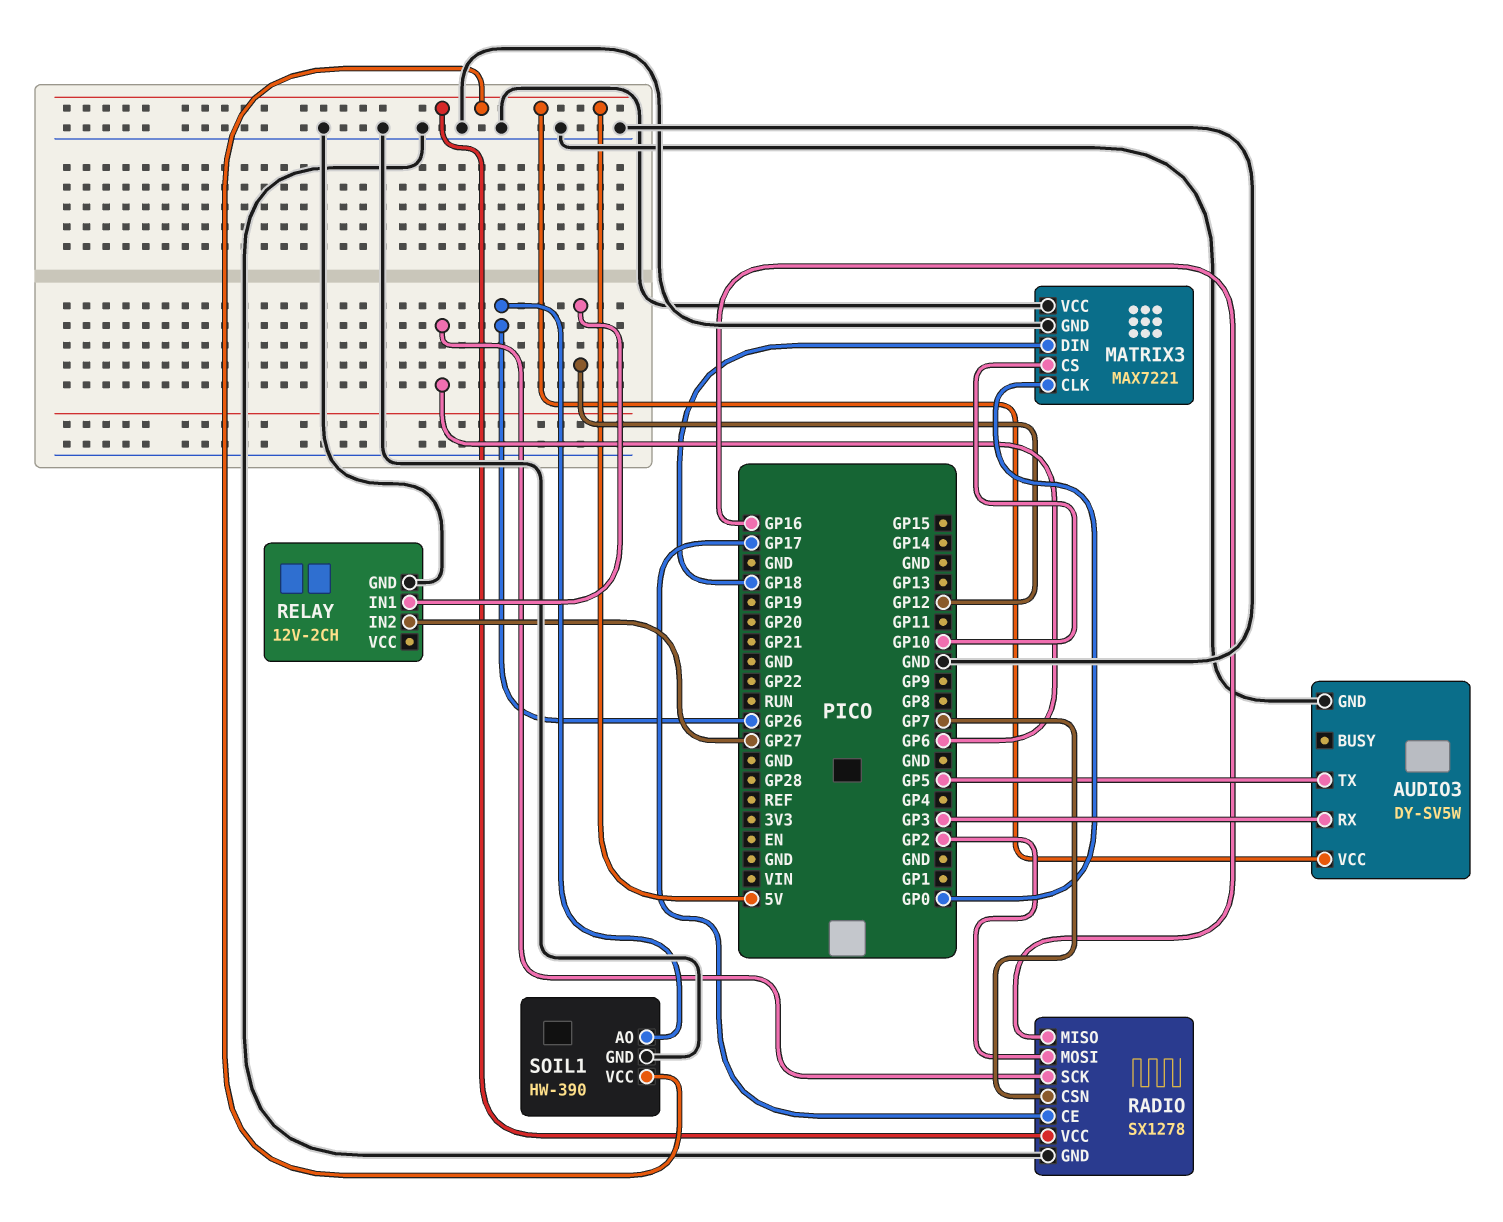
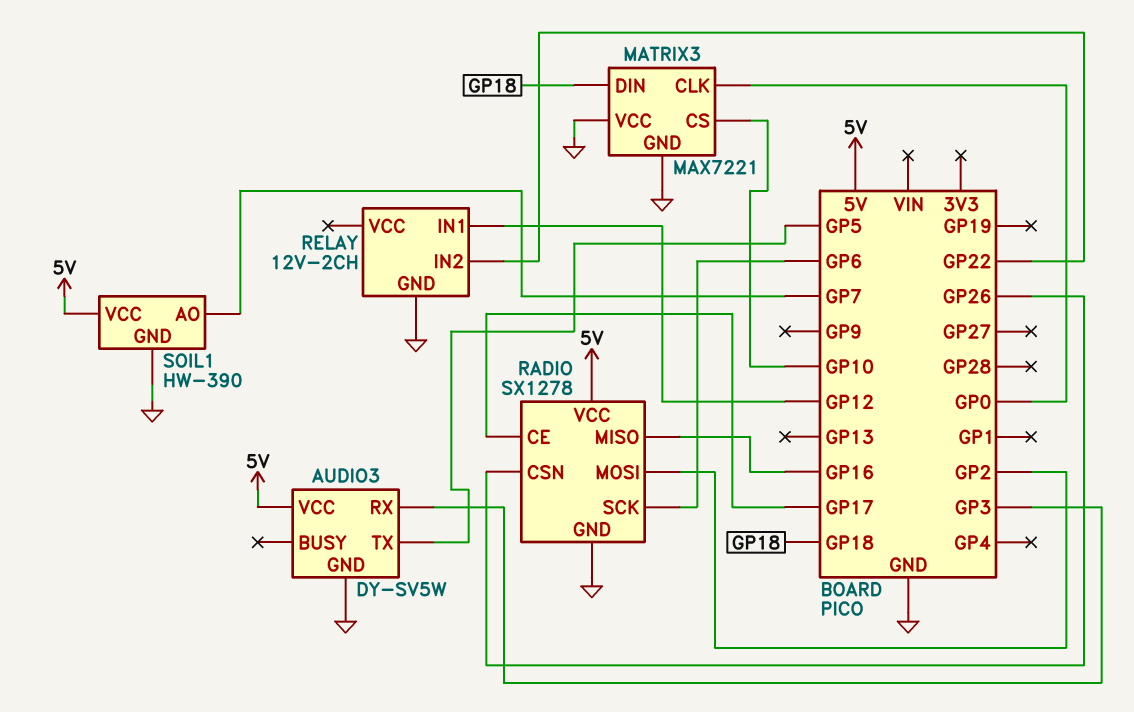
RADIO pin CSN: GP7 -> GP26
RELAY pin IN2: GP27 -> GP22
SOIL1 pin AO: GP26 -> GP7

